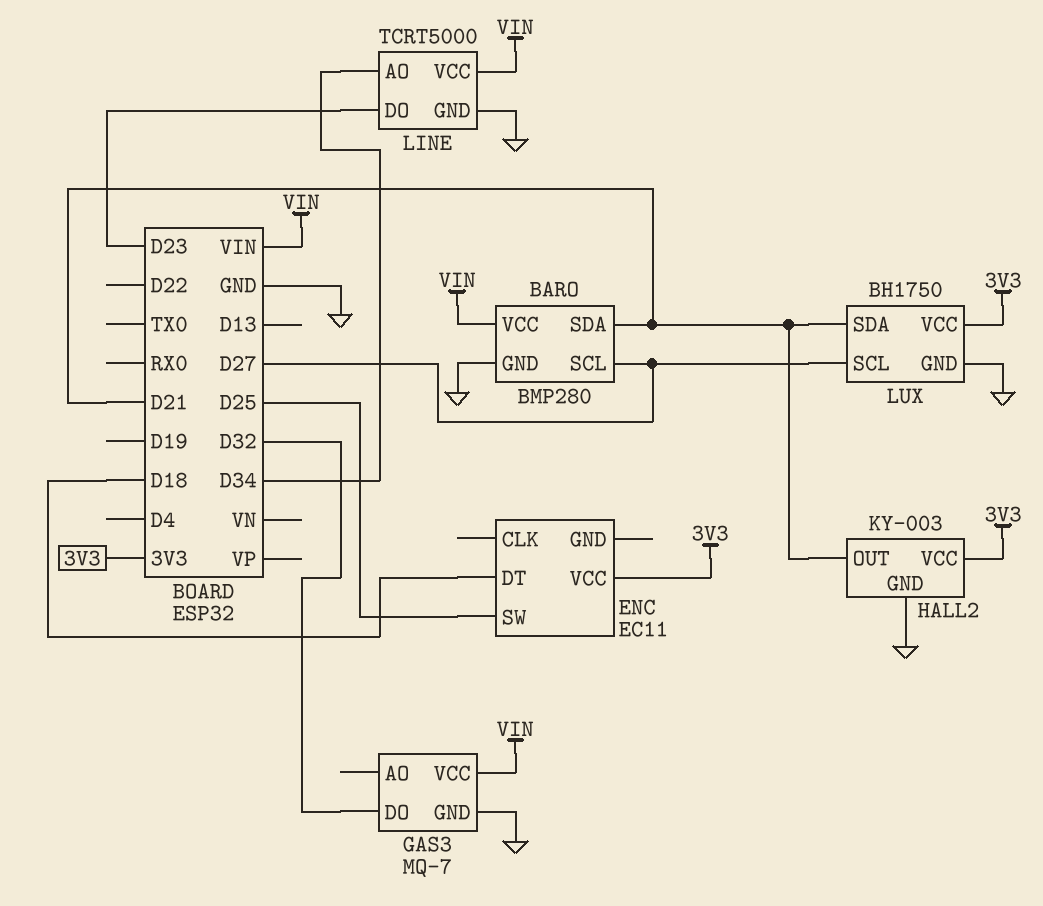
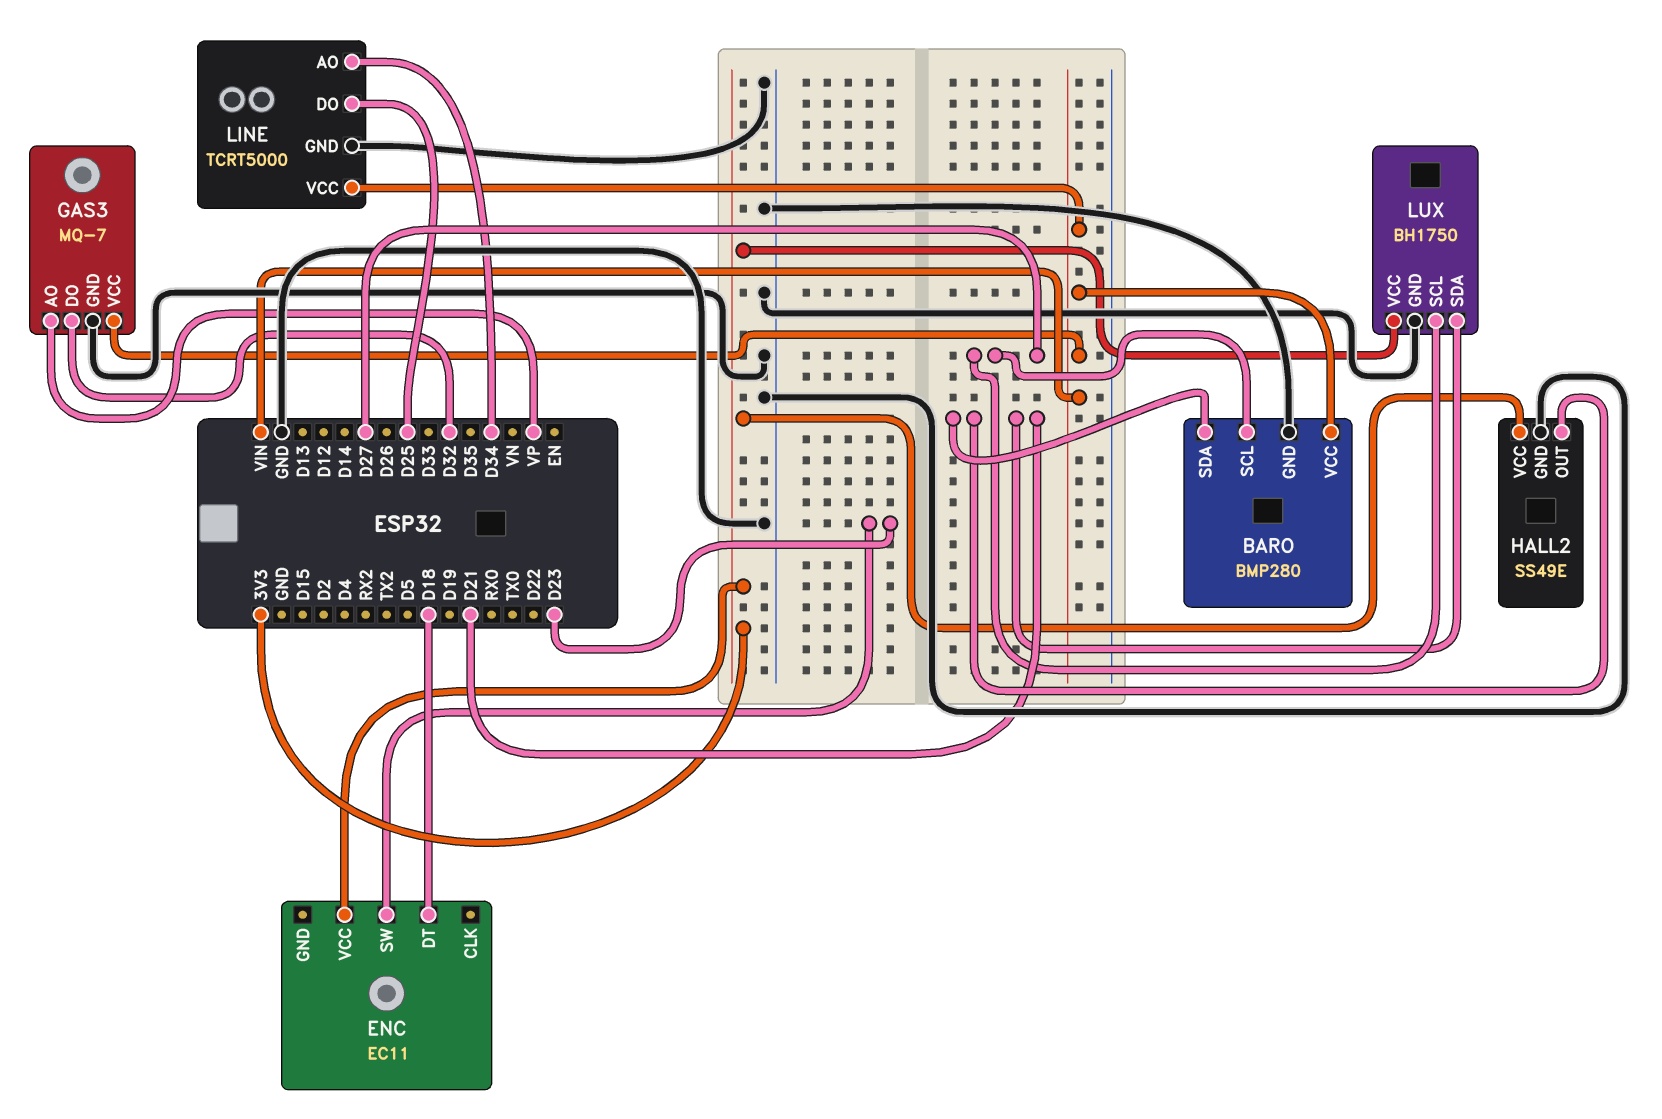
ENC pin SW: D25 -> D23
GAS3 pin AO: none -> VP
HALL2: KY-003 -> SS49E
LINE pin DO: D23 -> D25

